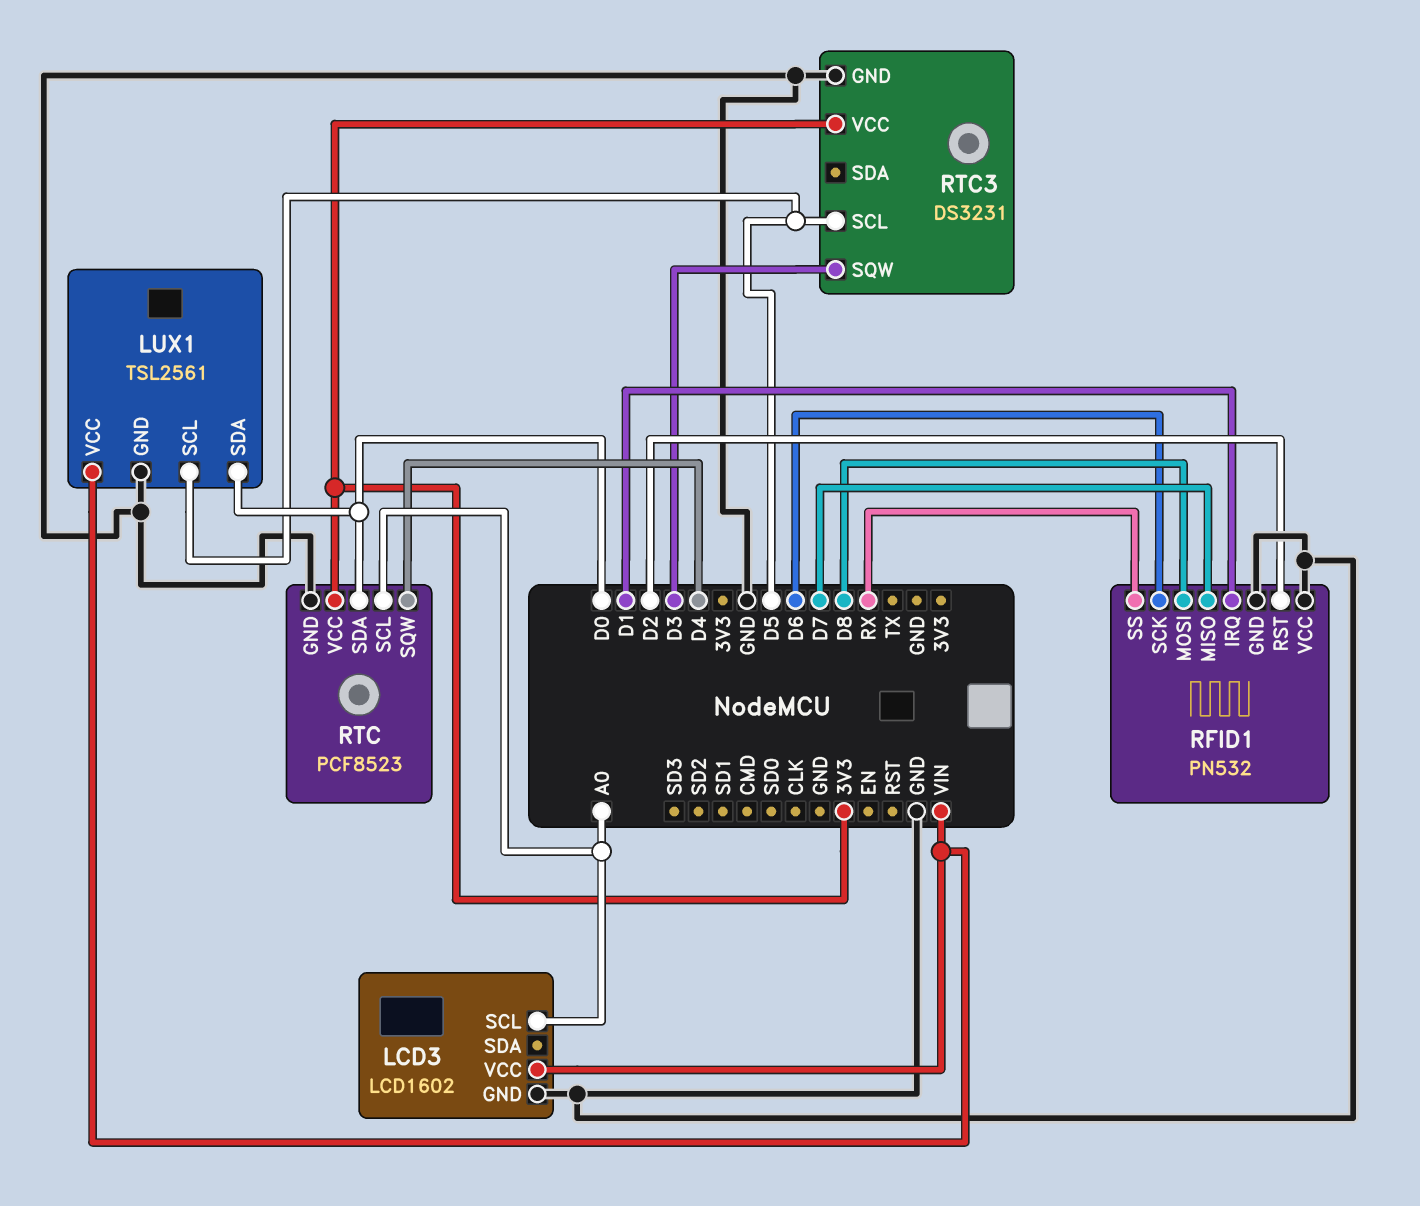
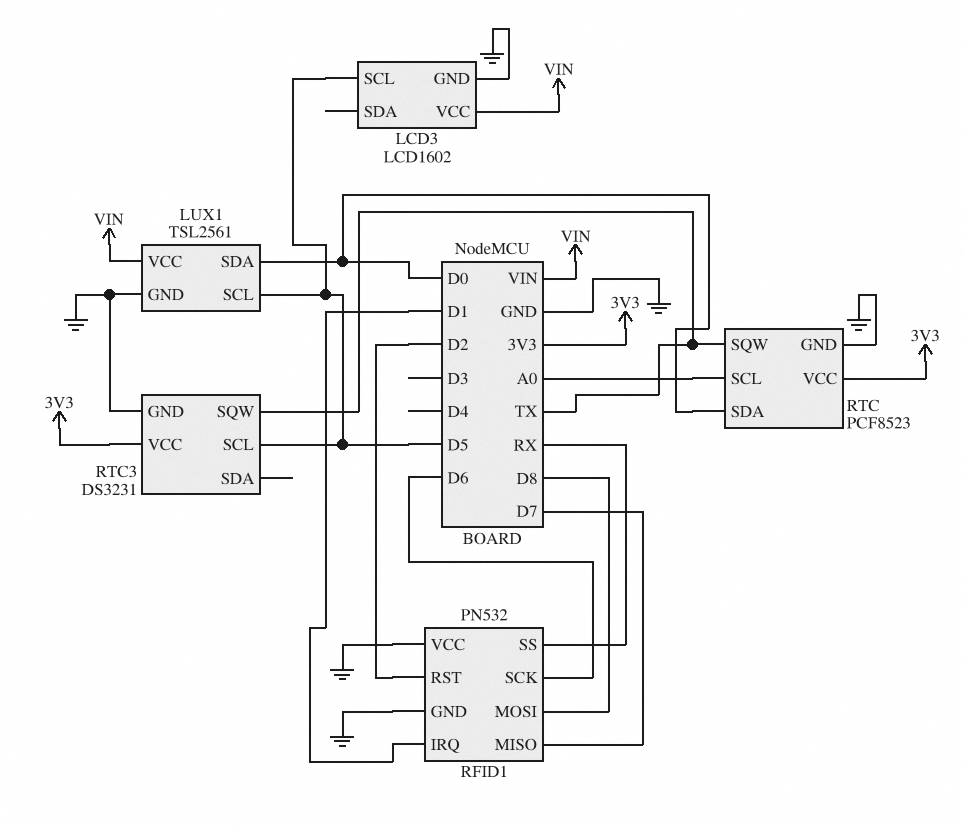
LCD3 pin SCL: A0 -> D5
RTC pin SQW: D4 -> TX
RTC3 pin SQW: D3 -> TX

